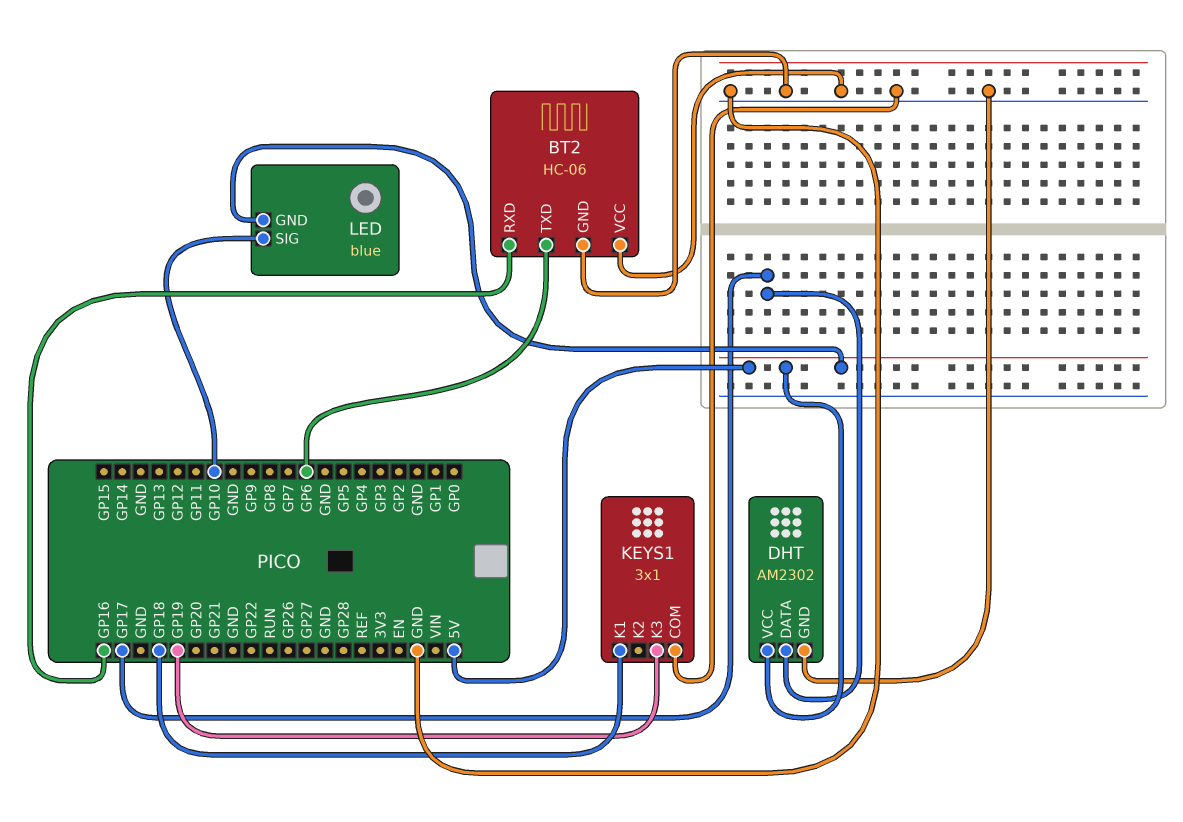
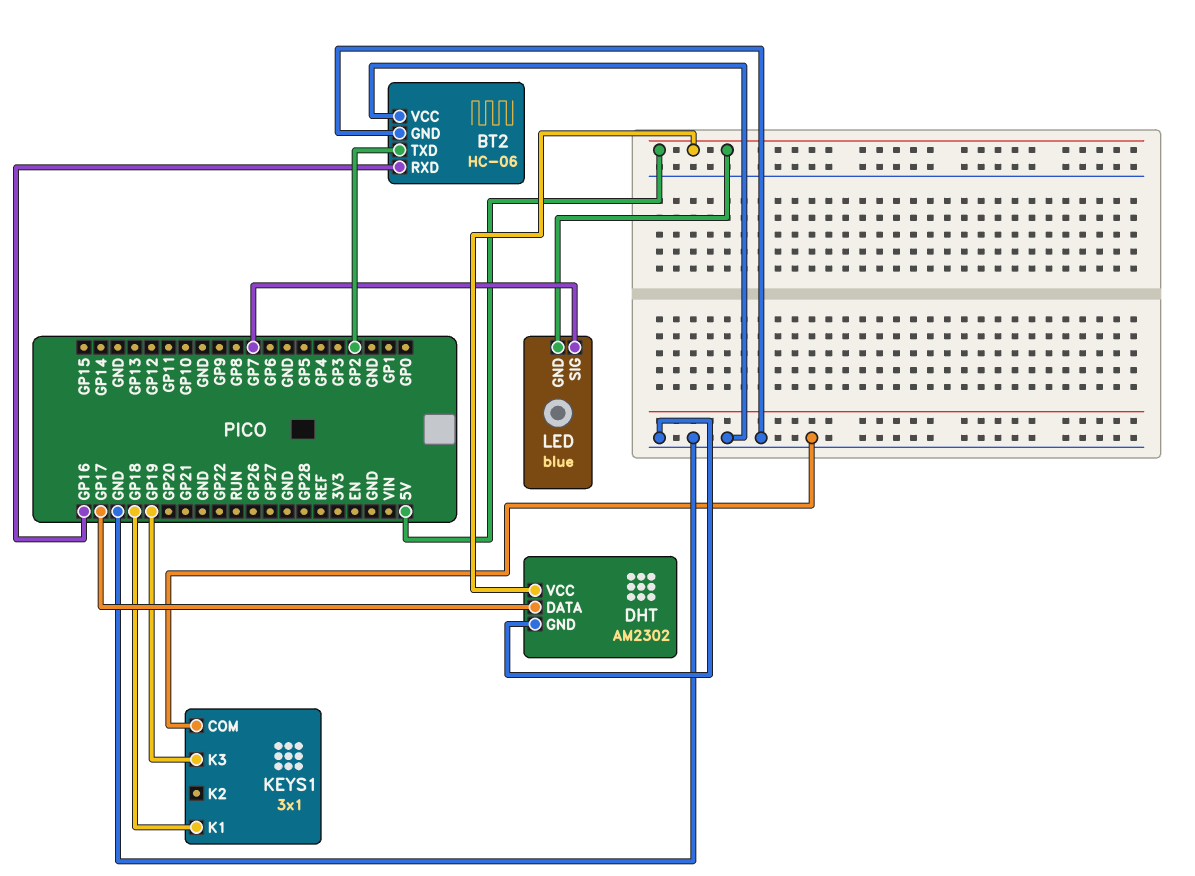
BT2 pin TXD: GP6 -> GP2
LED pin SIG: GP10 -> GP7

